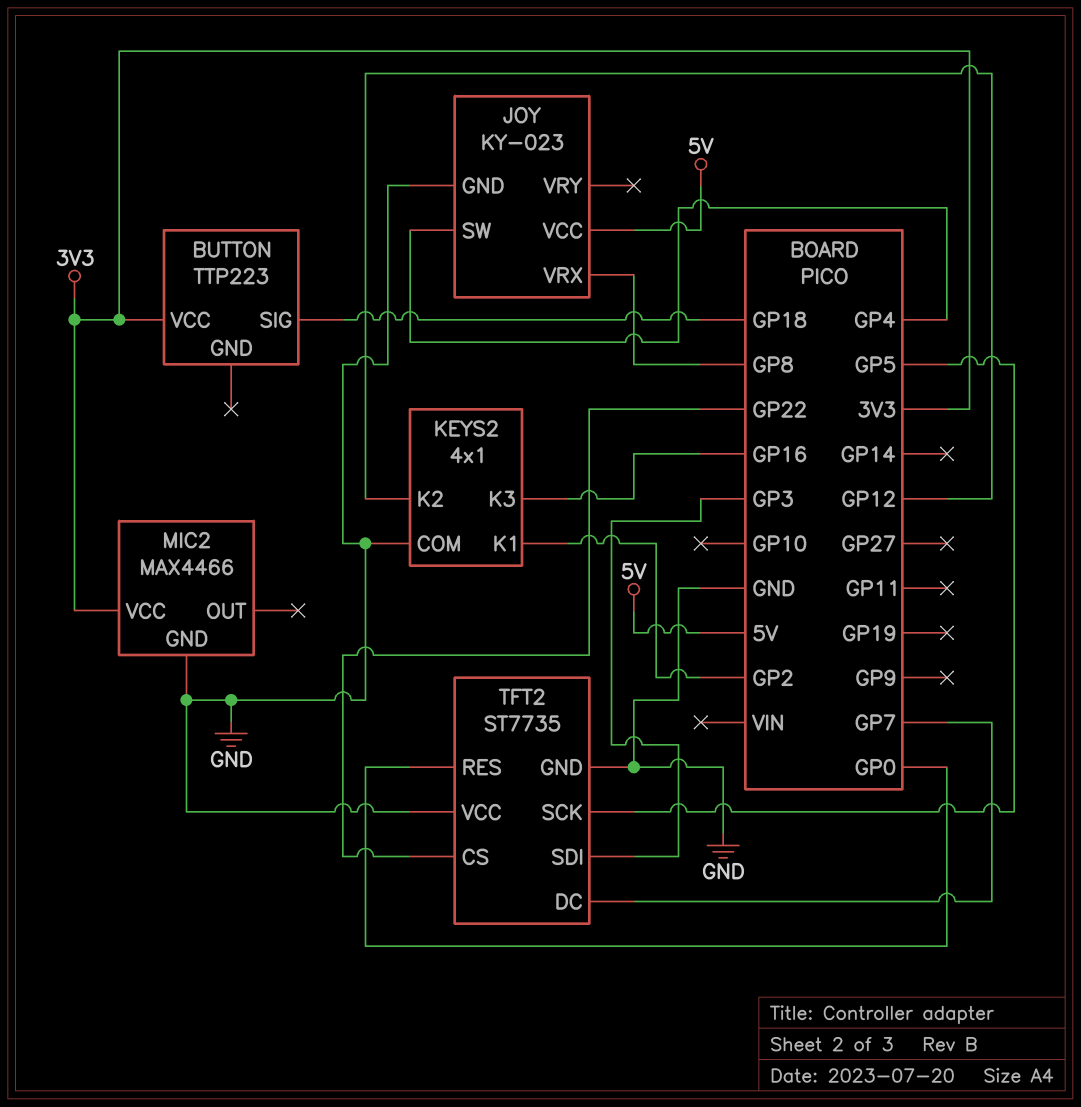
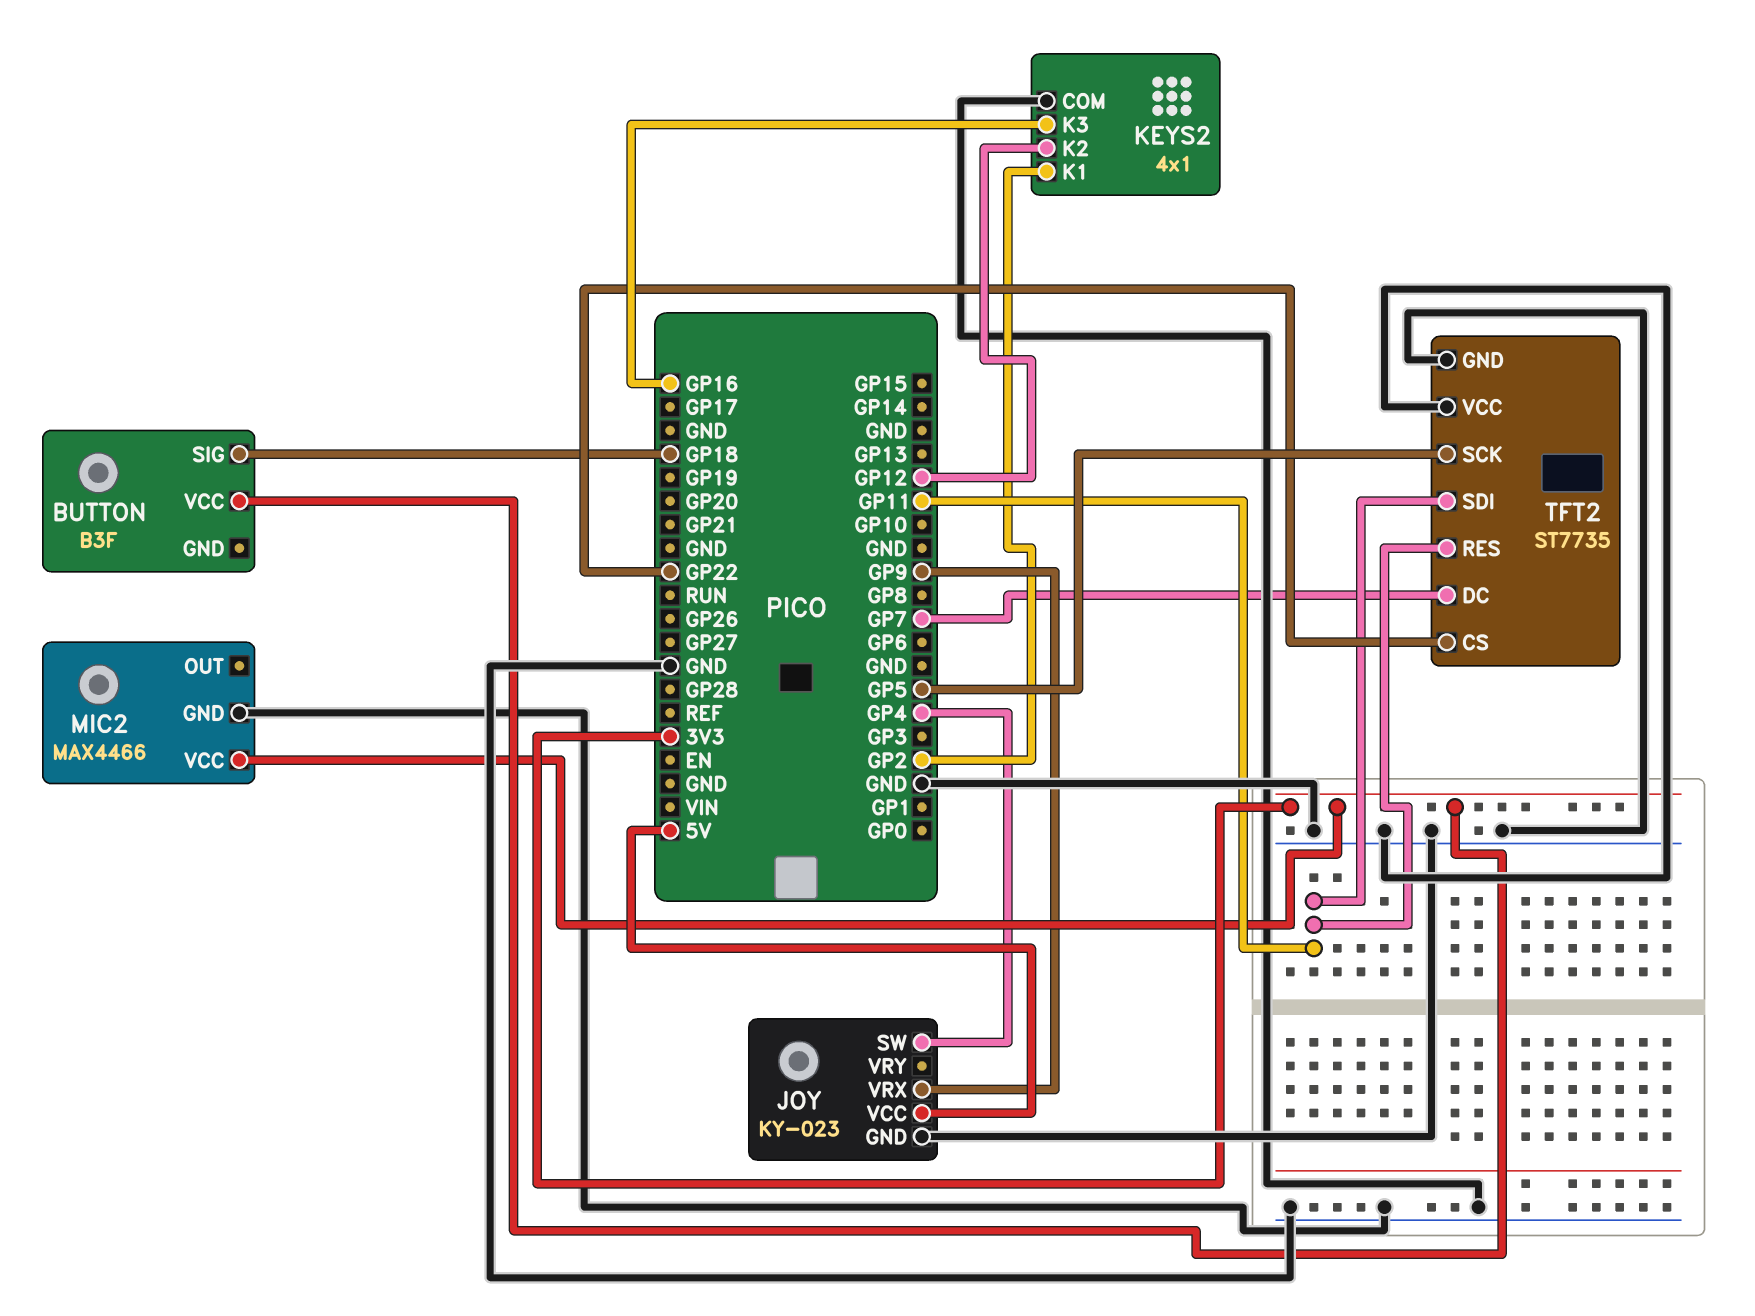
BUTTON: TTP223 -> B3F
JOY pin VRX: GP8 -> GP9
TFT2 pin RES: GP0 -> GP11
TFT2 pin SDI: GP3 -> GP11

